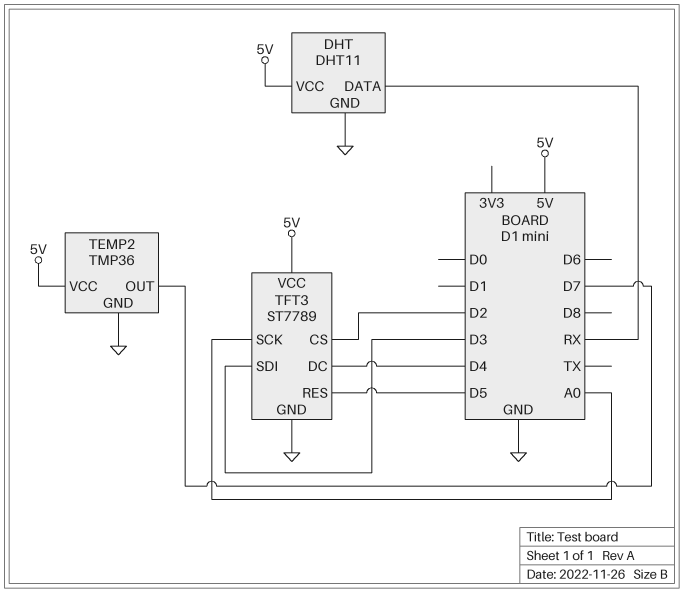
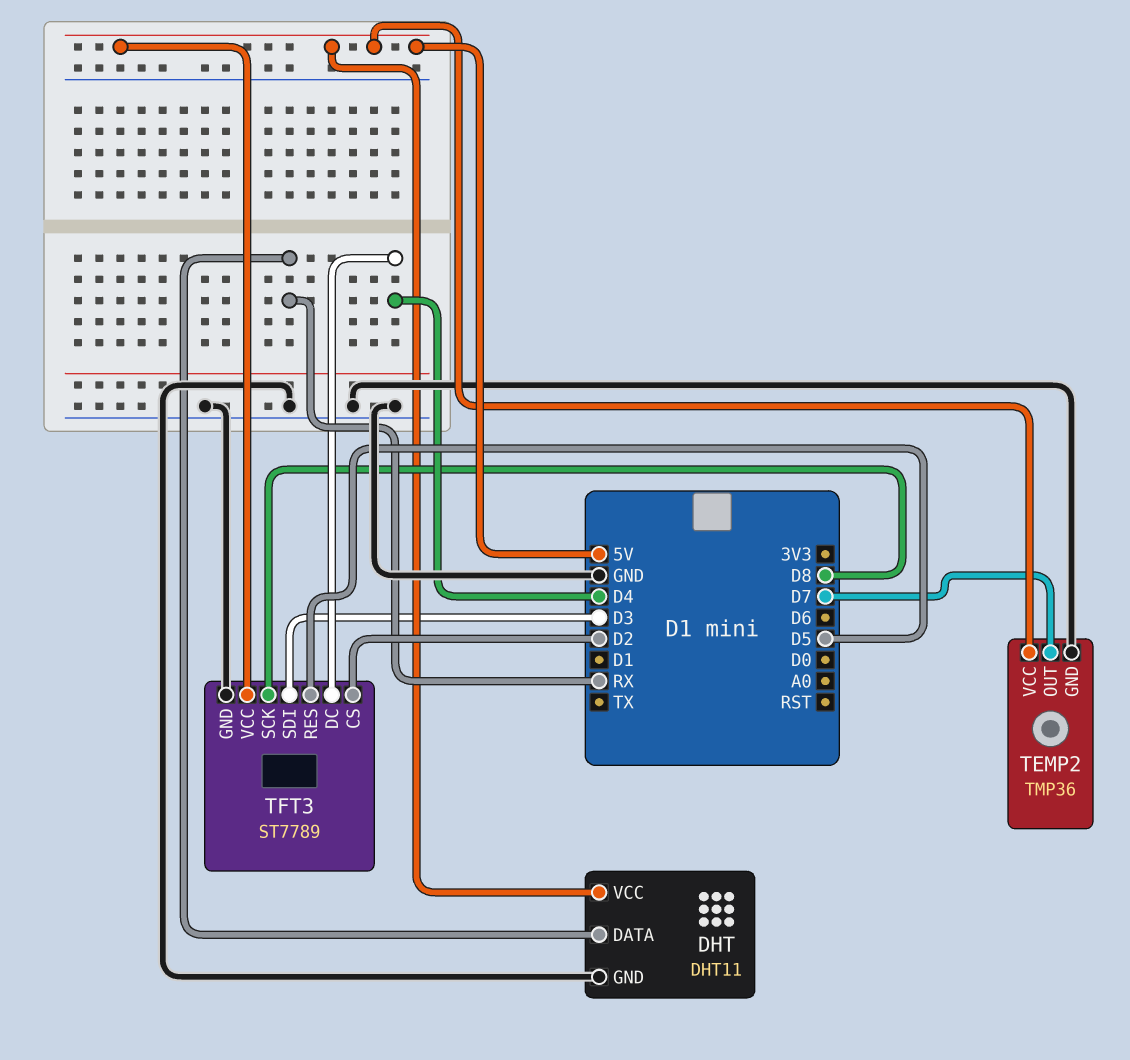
TFT3 pin SCK: A0 -> D8

